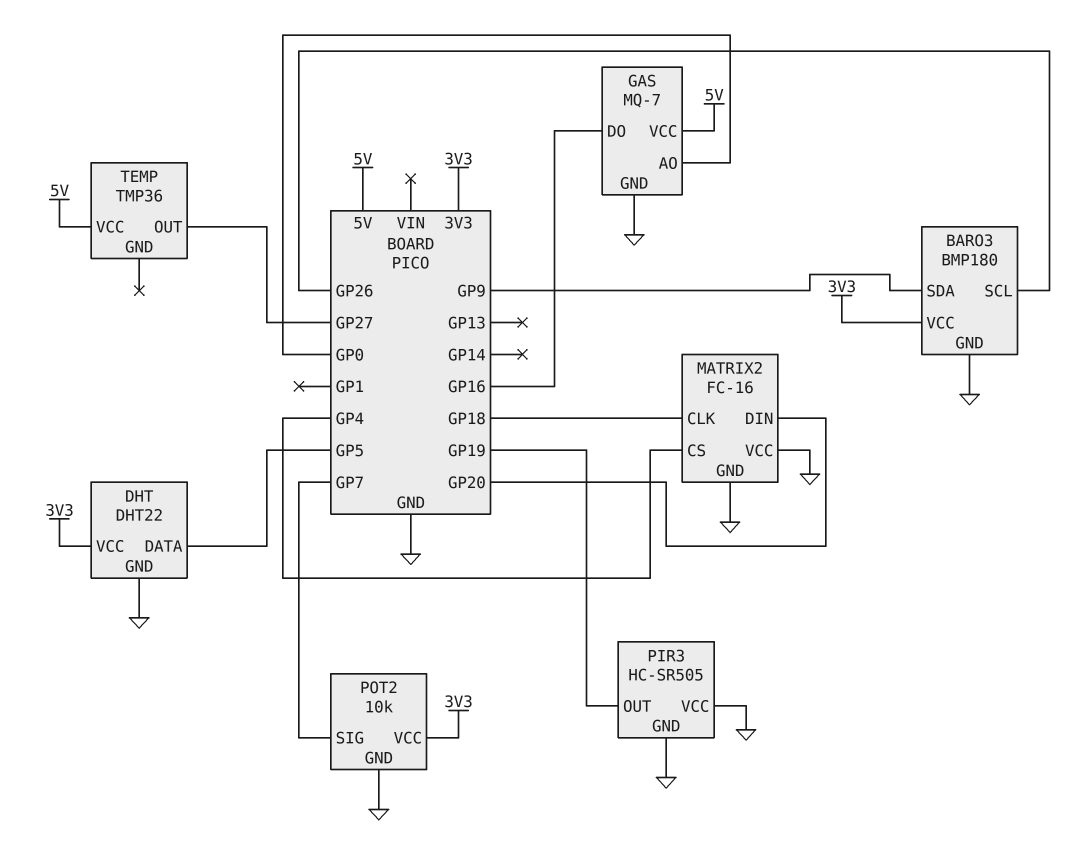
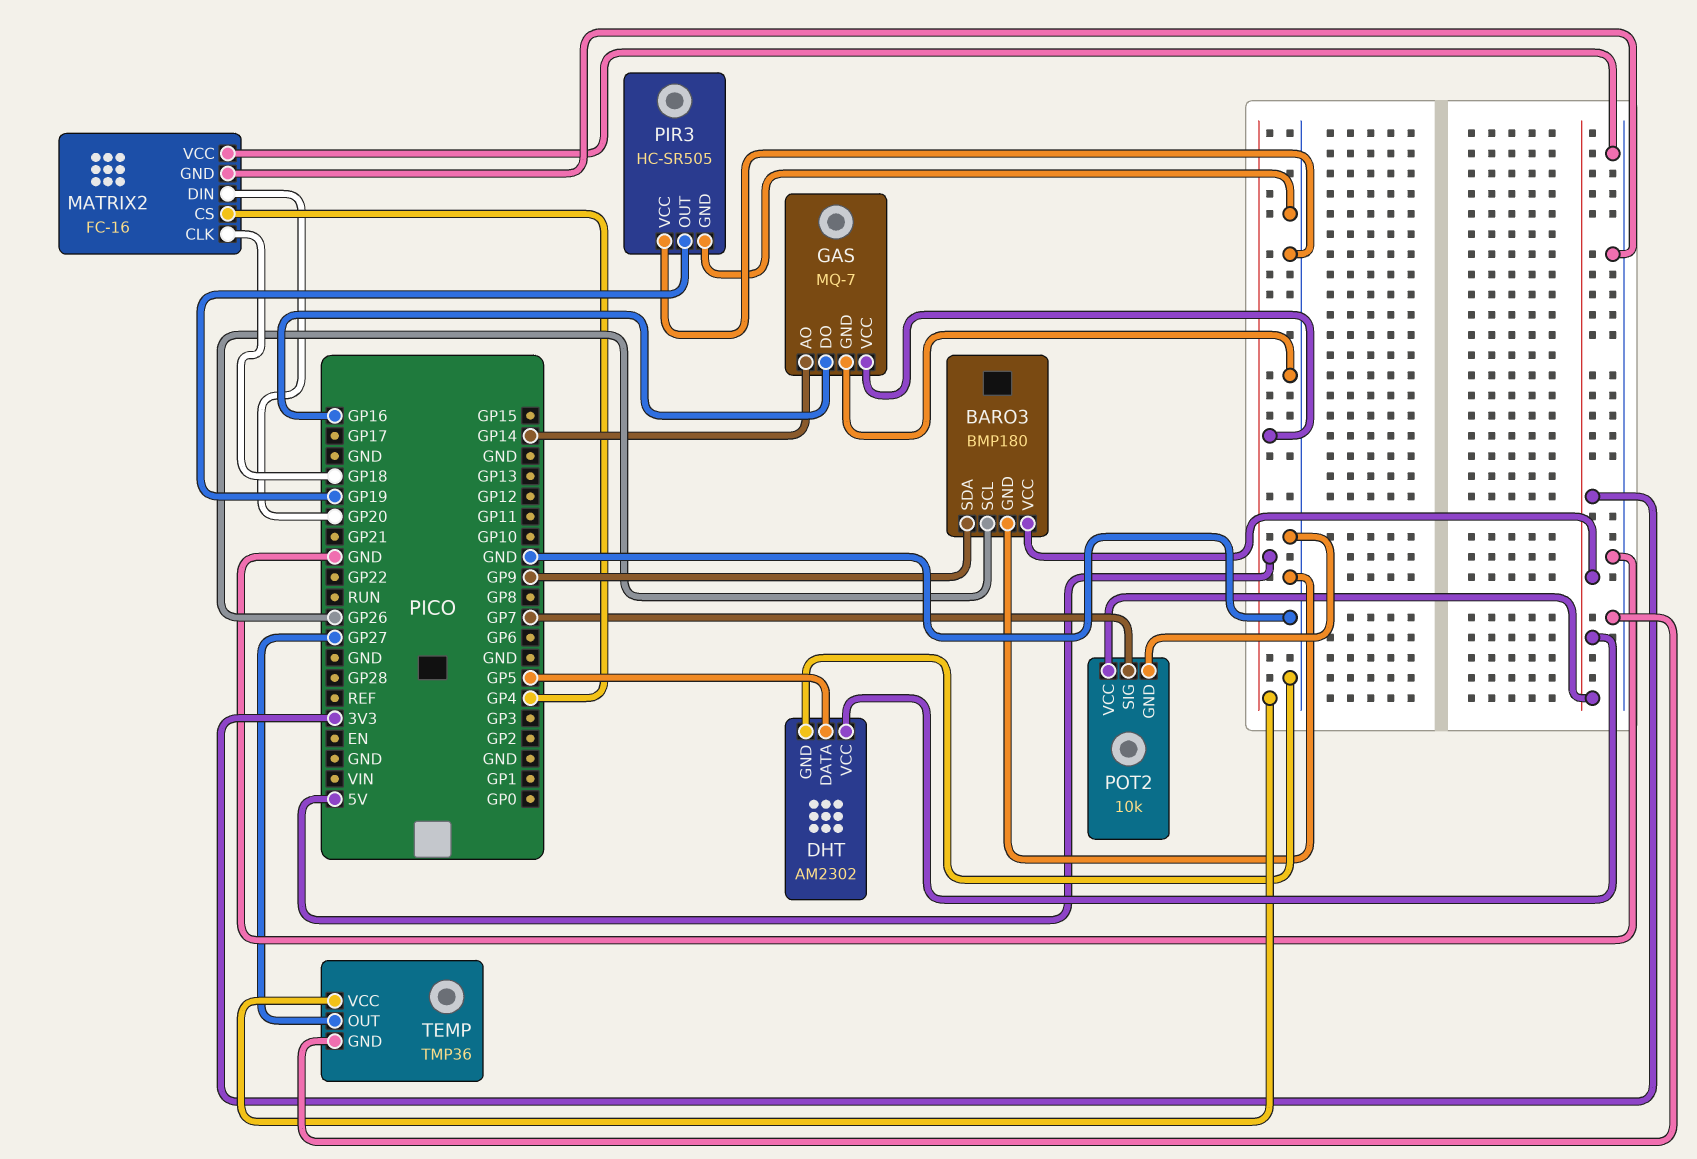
DHT: DHT22 -> AM2302
GAS pin AO: GP0 -> GP14
TEMP pin GND: none -> GND

